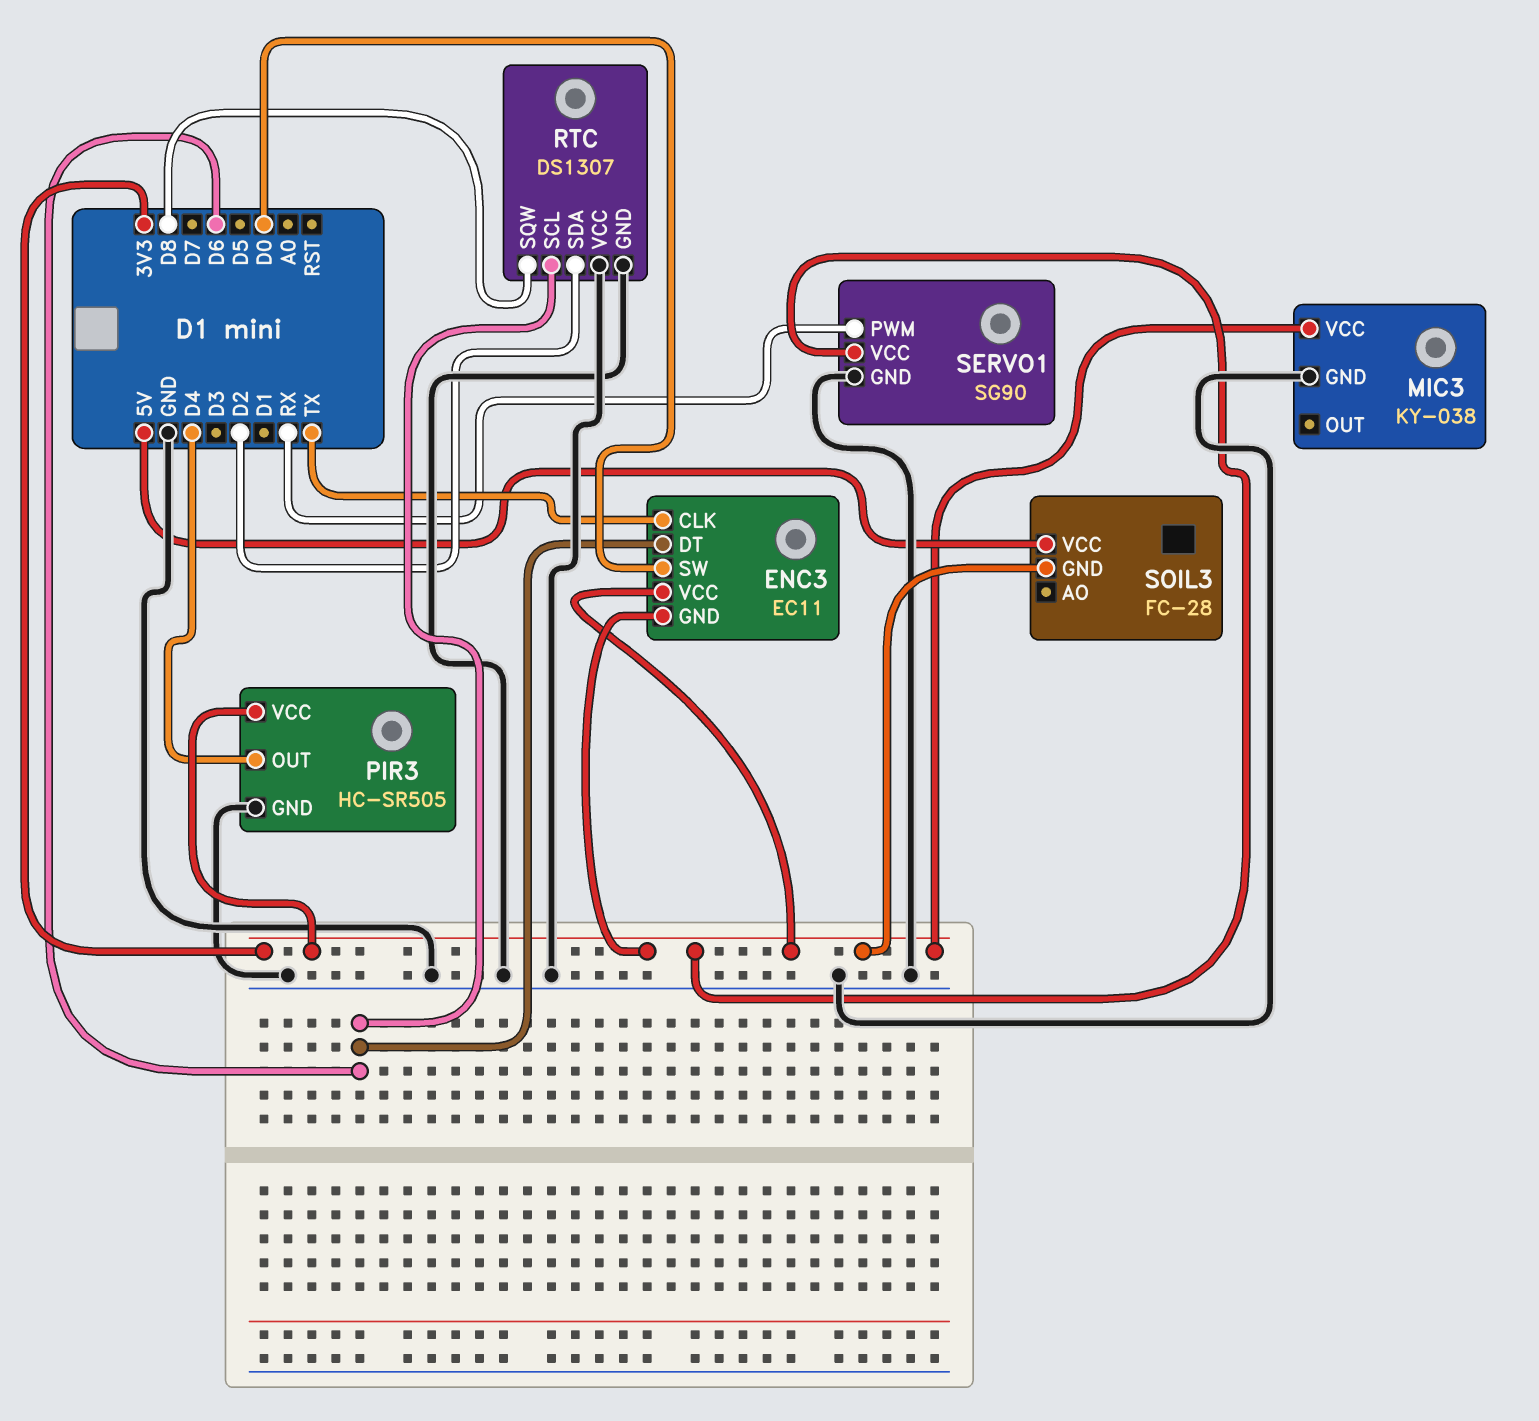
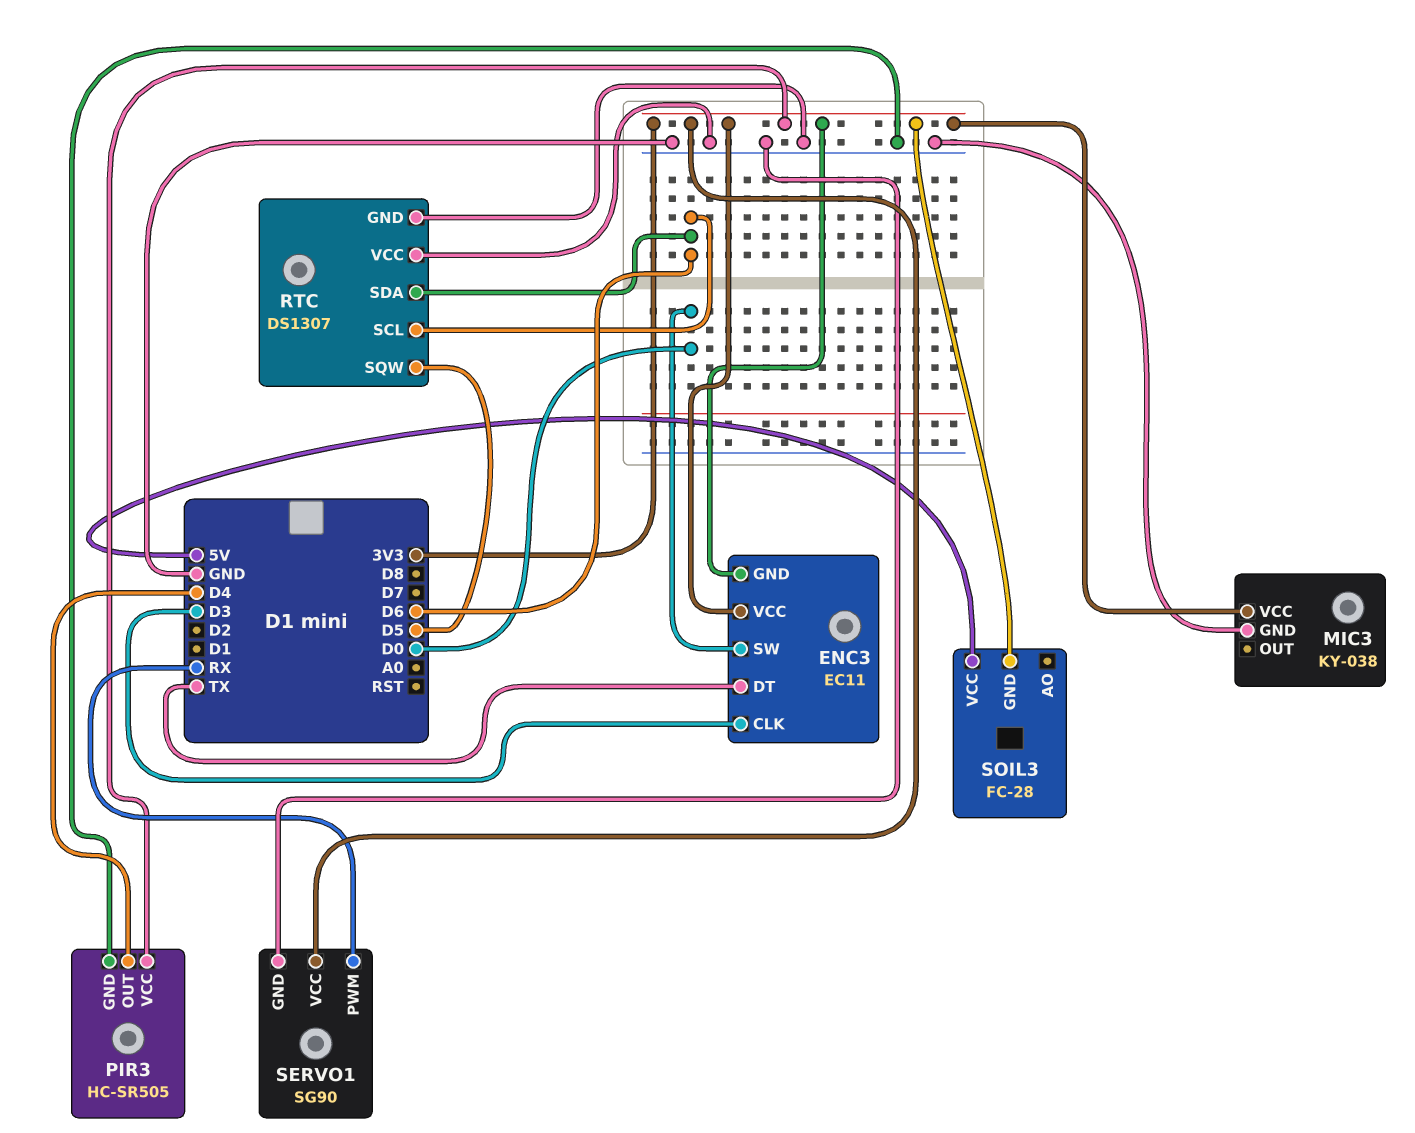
ENC3 pin CLK: TX -> D3
ENC3 pin DT: D6 -> TX
RTC pin SDA: D2 -> D6
RTC pin SQW: D8 -> D5

